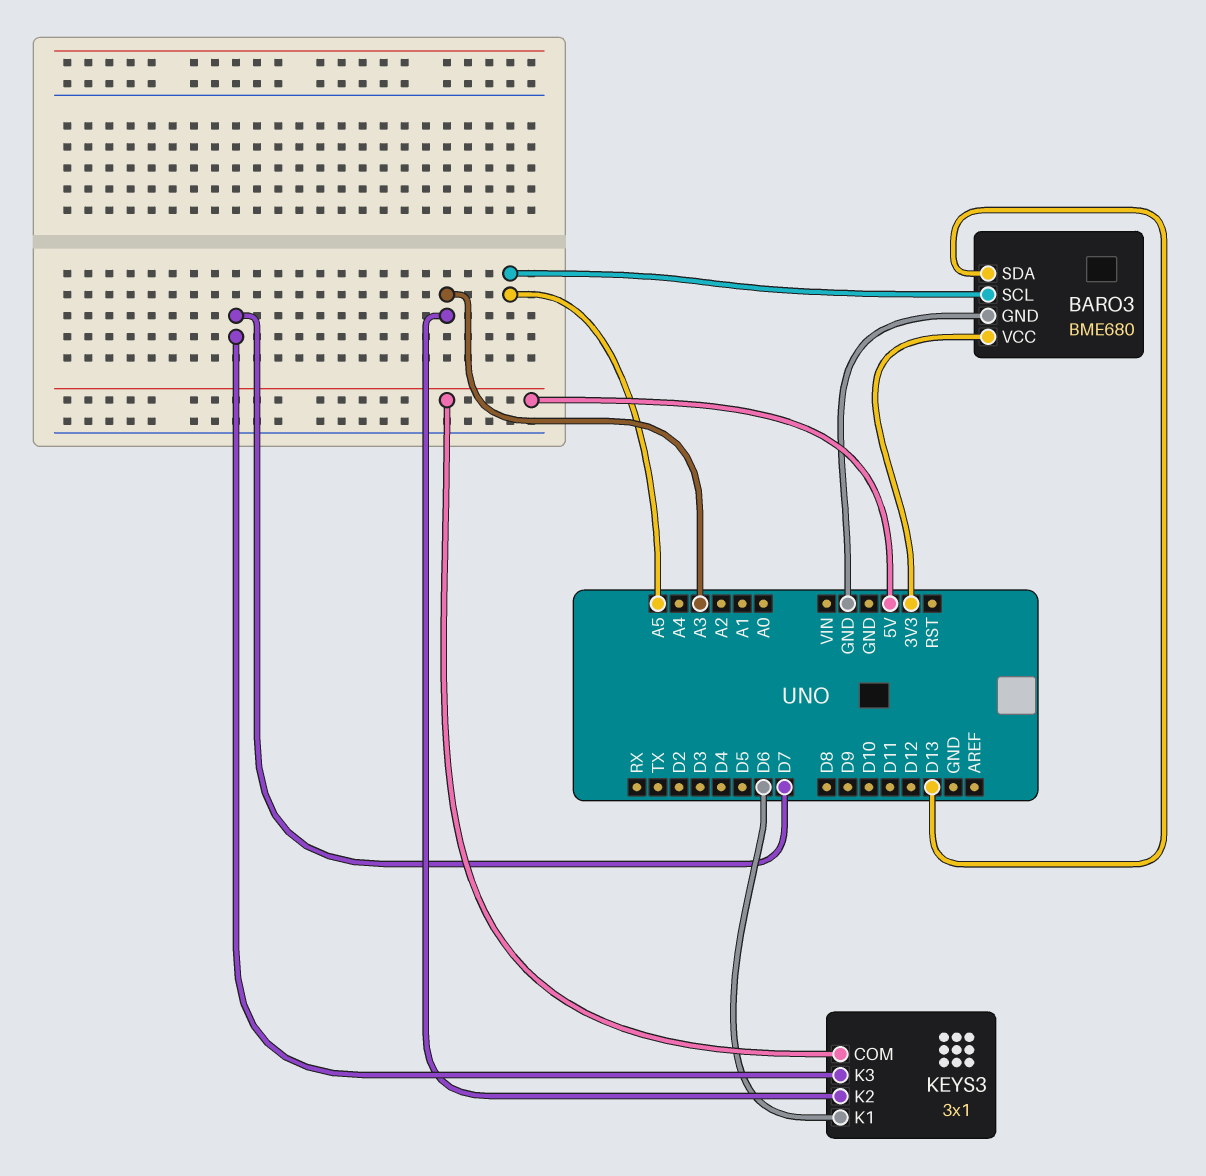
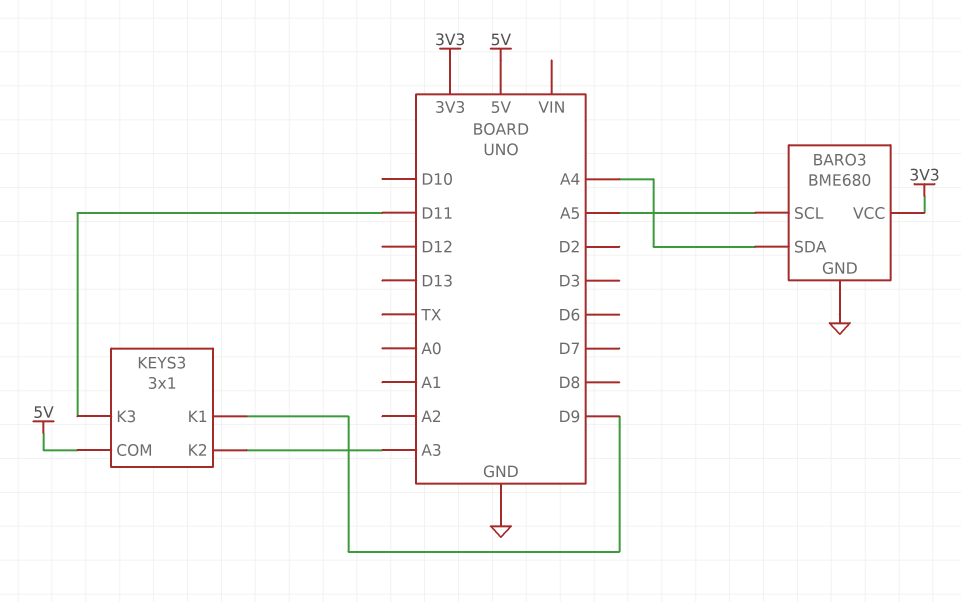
BARO3 pin SDA: D13 -> A4
KEYS3 pin K1: D6 -> D9
KEYS3 pin K3: D7 -> D11

